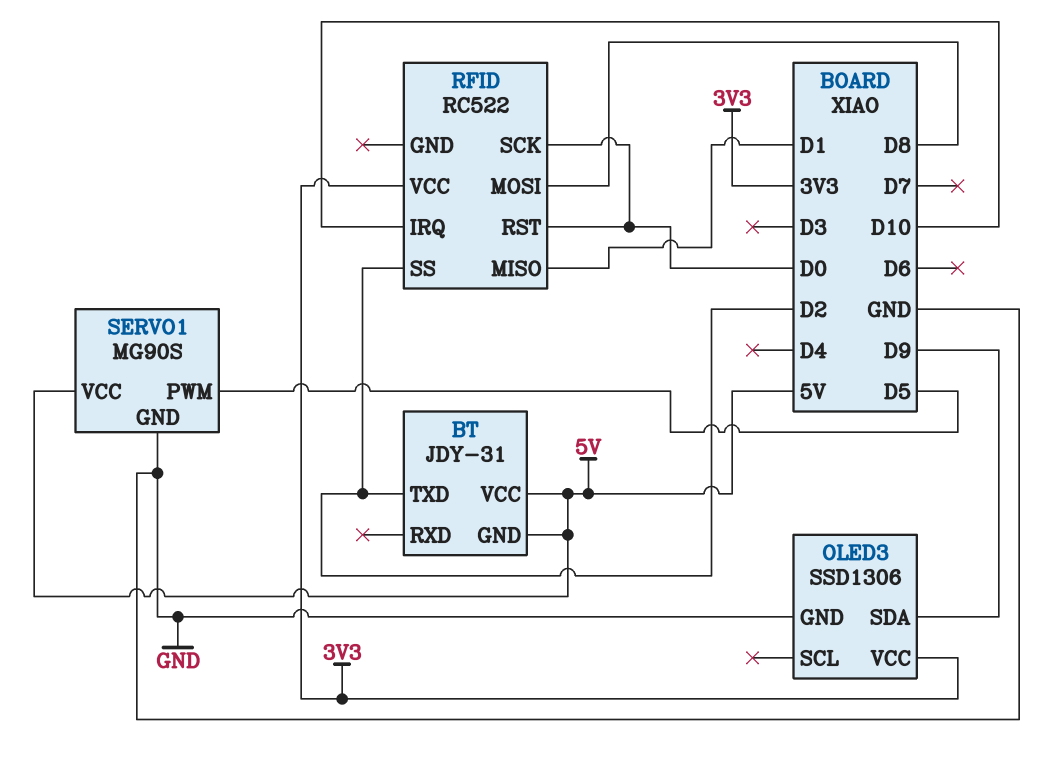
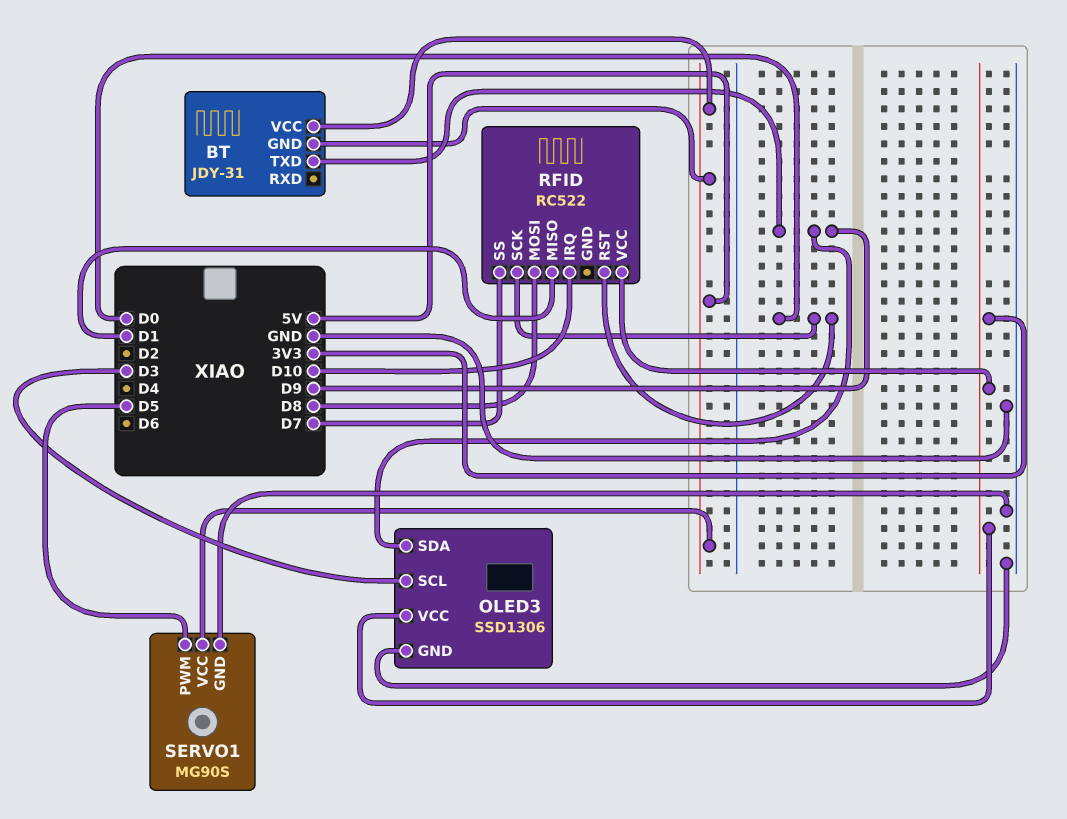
BT pin TXD: D2 -> D9
OLED3 pin SCL: none -> D3
RFID pin SS: D2 -> D7

